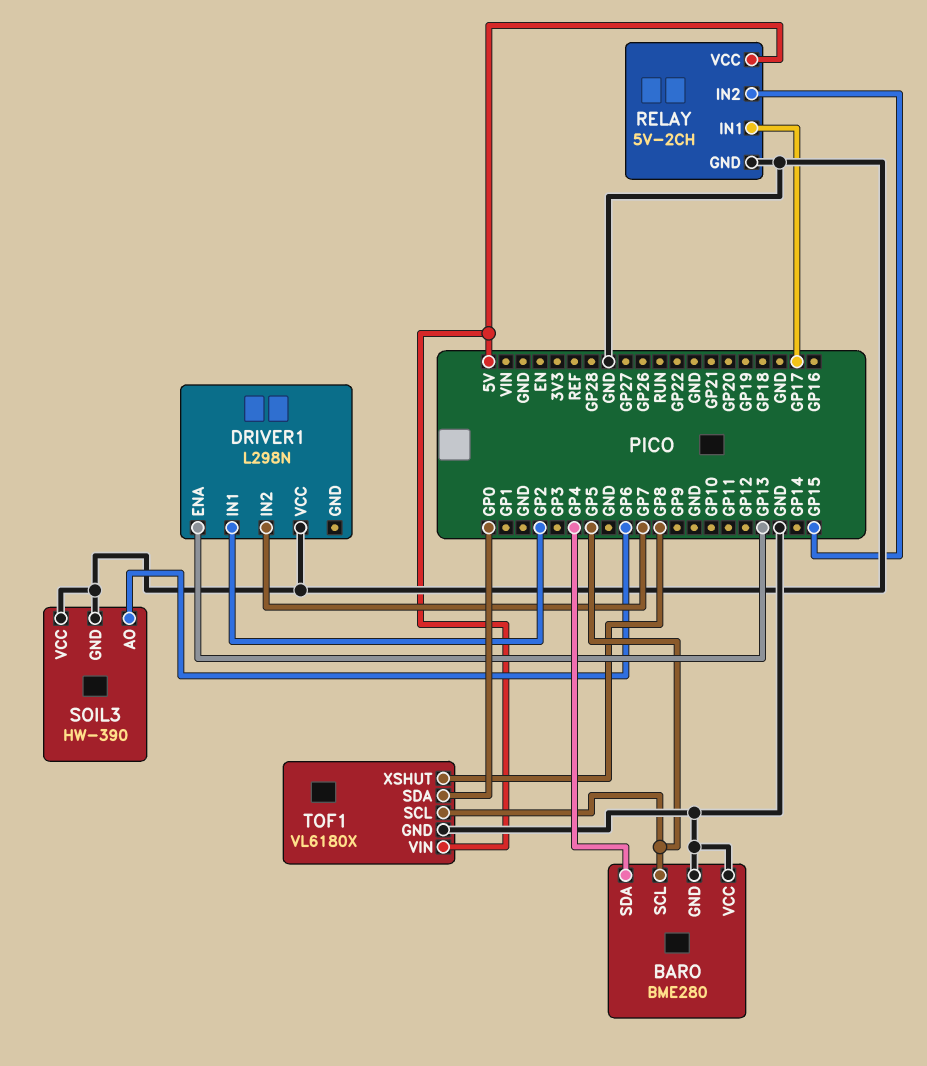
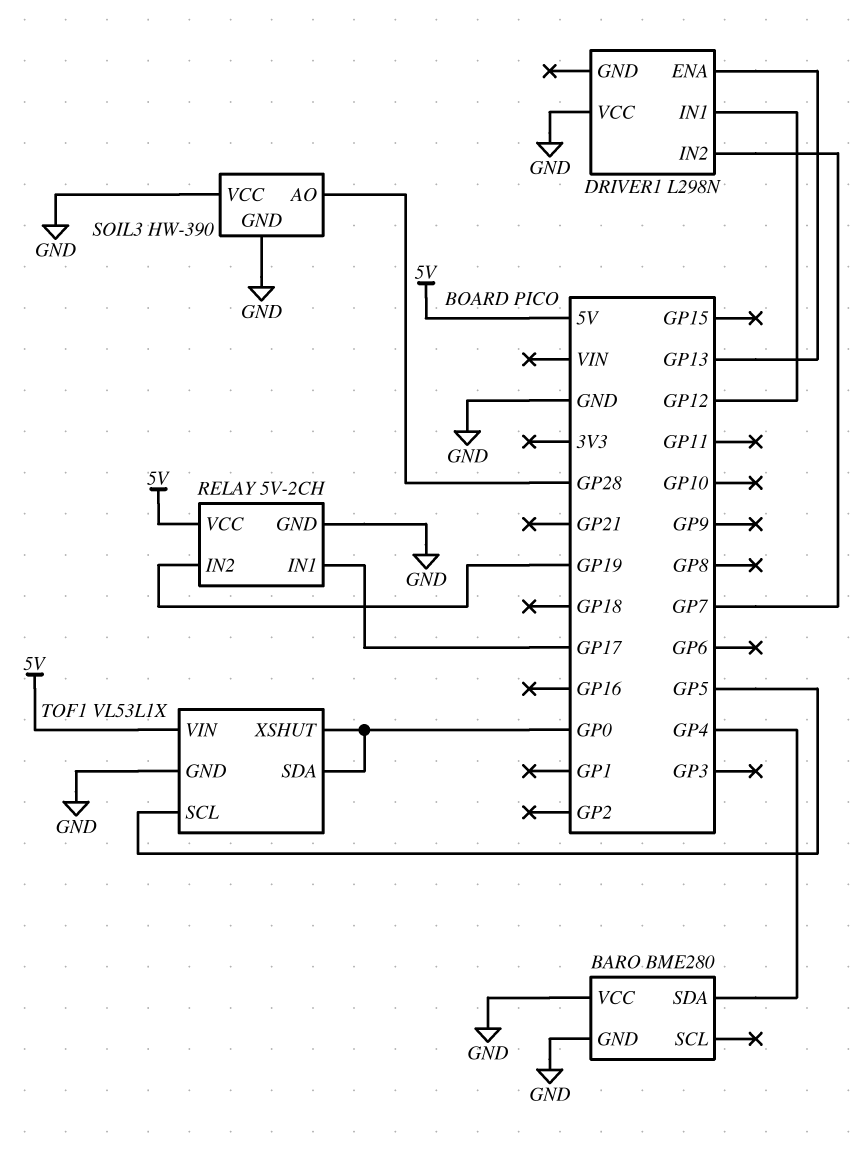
BARO pin SCL: GP5 -> none
DRIVER1 pin IN1: GP2 -> GP12
RELAY pin IN2: GP15 -> GP19
SOIL3 pin AO: GP6 -> GP28
TOF1: VL6180X -> VL53L1X
TOF1 pin XSHUT: GP8 -> GP0

